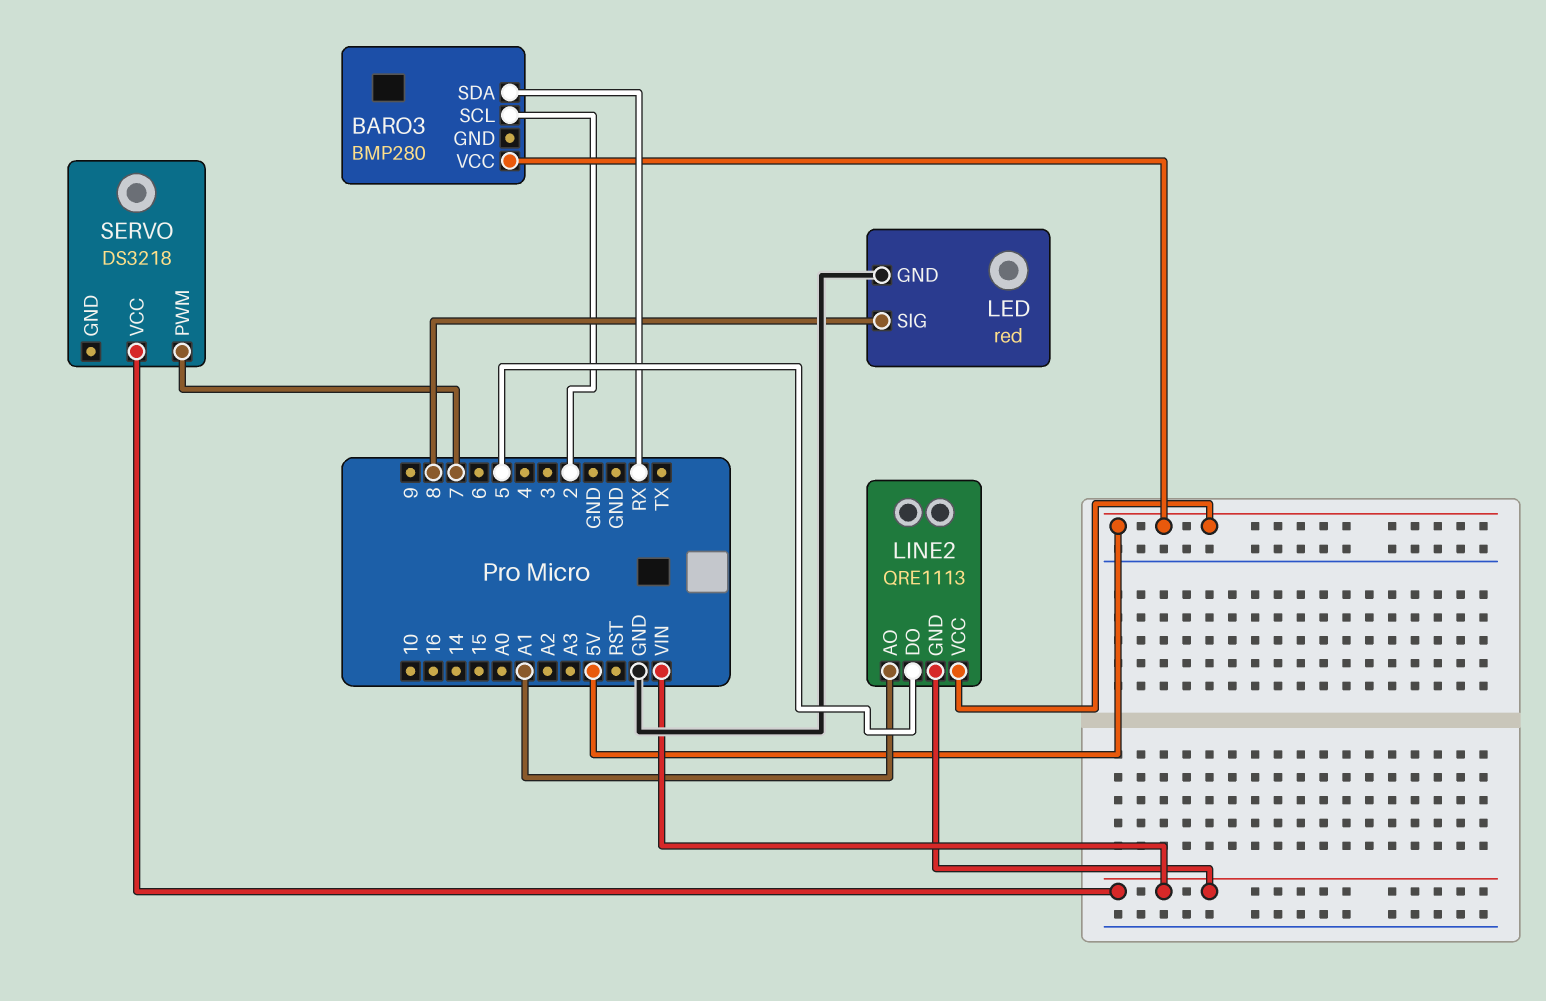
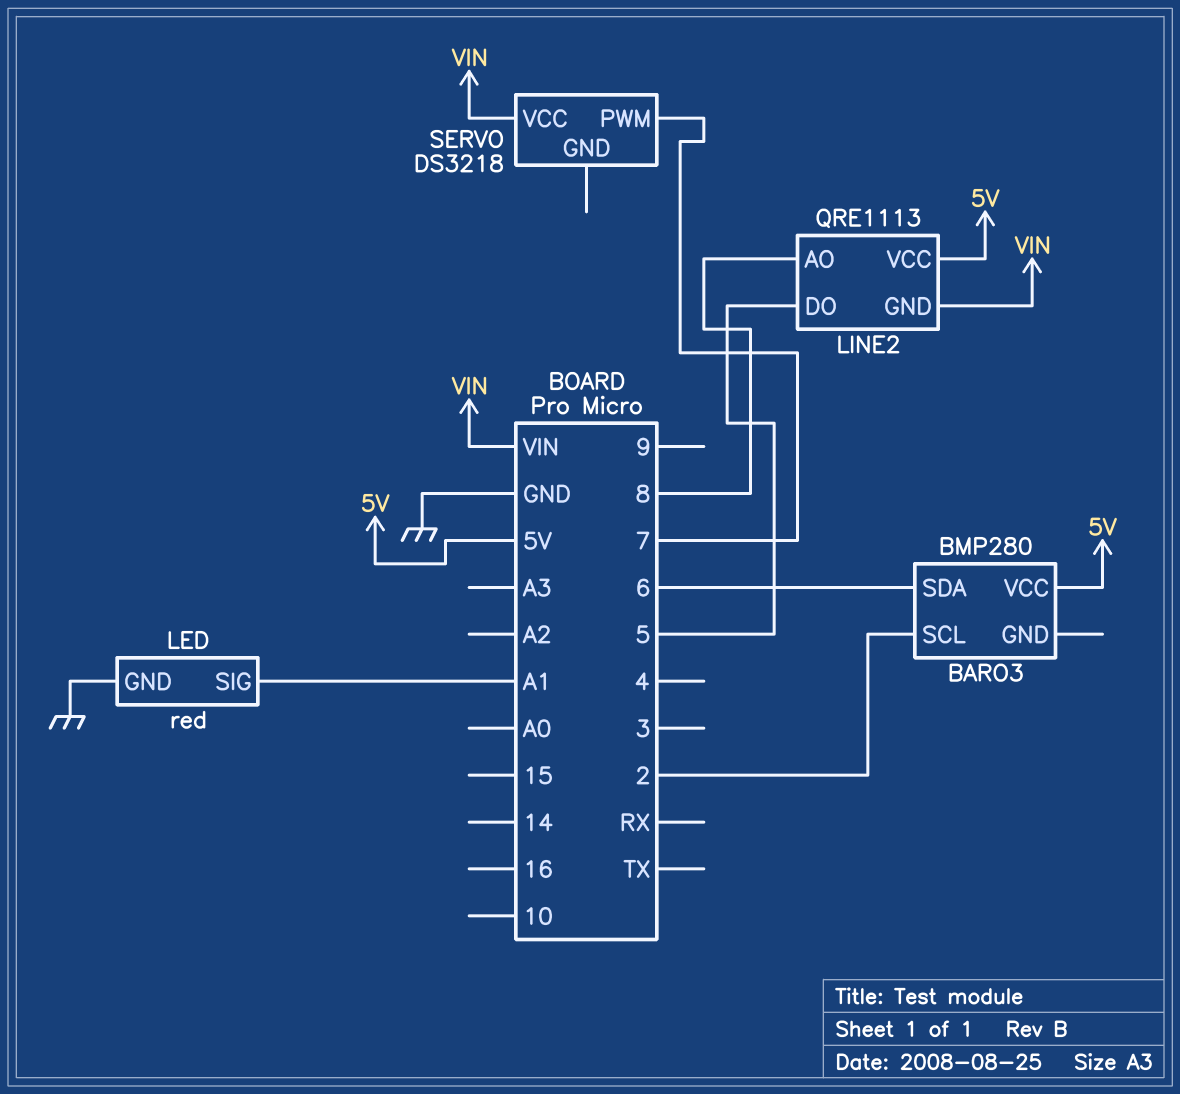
BARO3 pin SDA: RX -> 6
LED pin SIG: 8 -> A1
LINE2 pin AO: A1 -> 8

